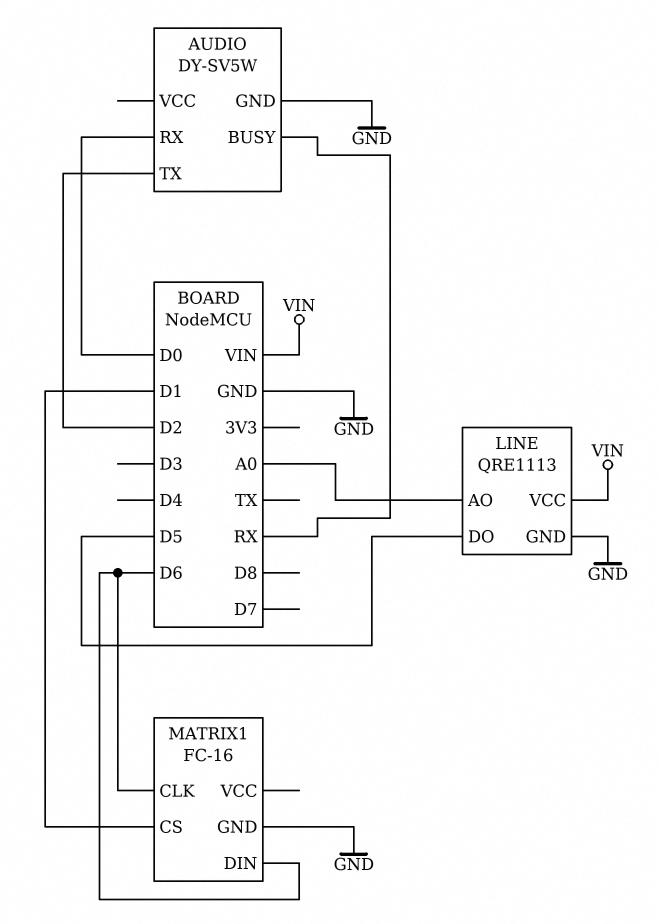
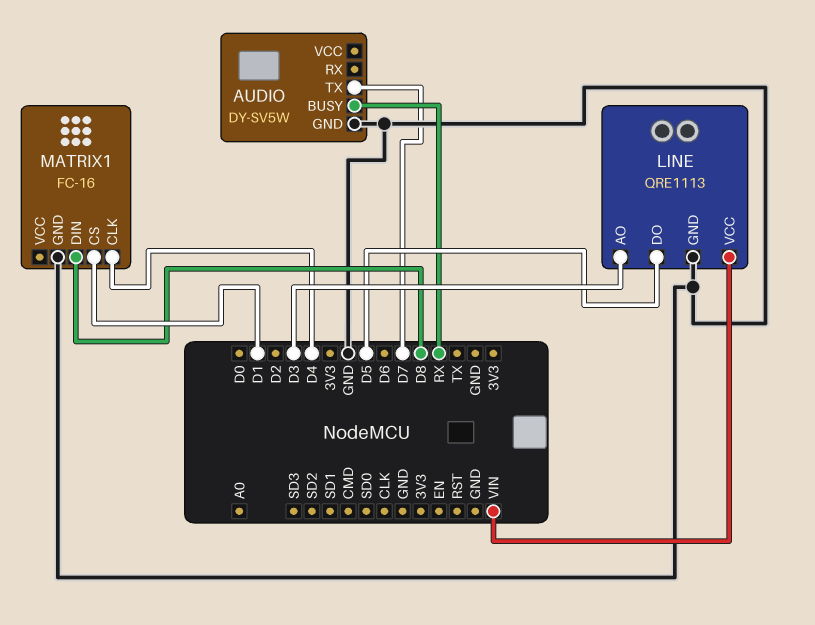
AUDIO pin RX: D0 -> none
AUDIO pin TX: D2 -> D7
LINE pin AO: A0 -> D3
MATRIX1 pin CLK: D6 -> D4
MATRIX1 pin DIN: D6 -> D8

